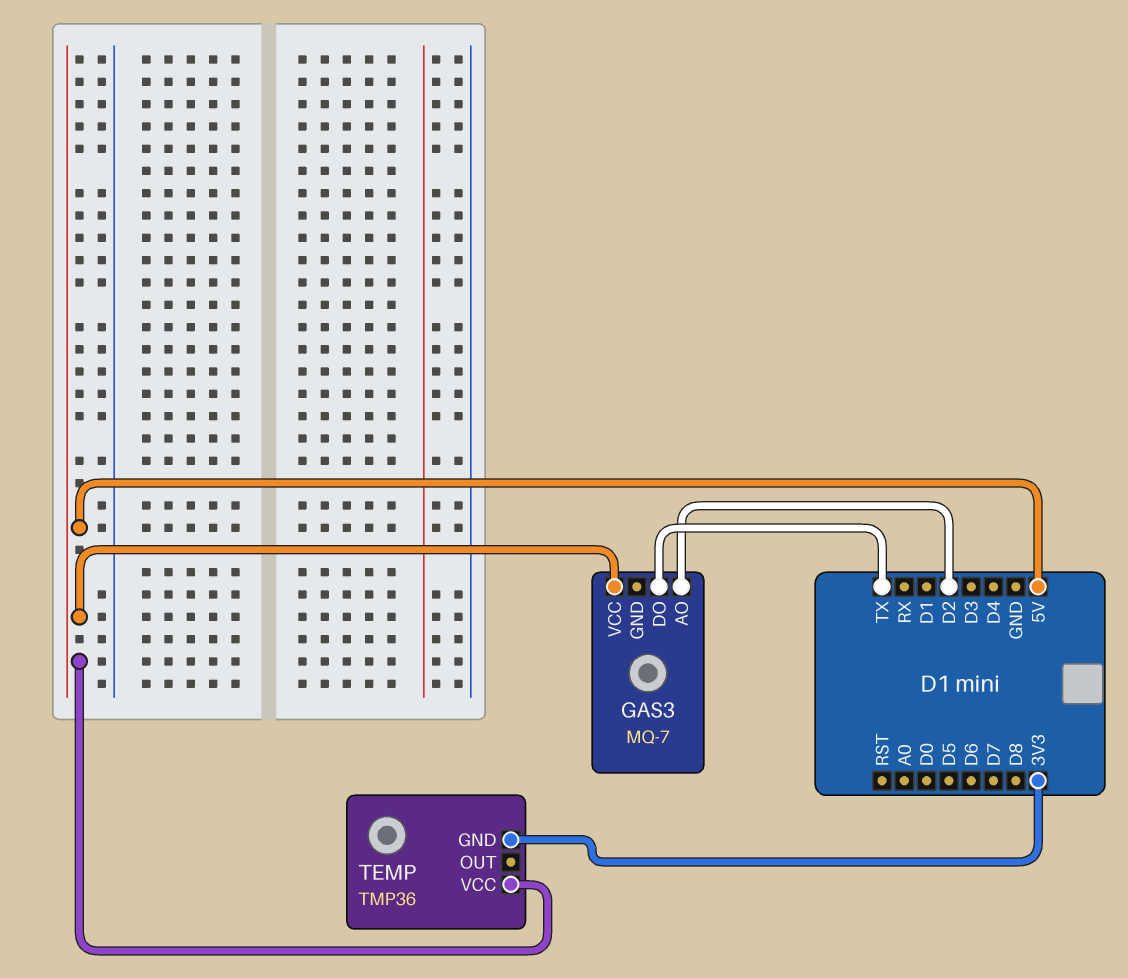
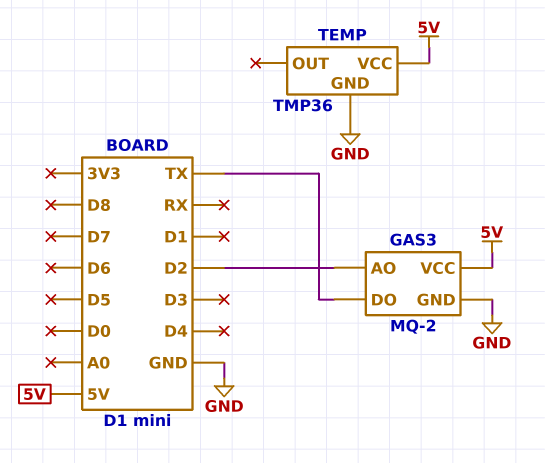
GAS3: MQ-7 -> MQ-2
GAS3 pin GND: none -> GND
TEMP pin GND: 3V3 -> GND

